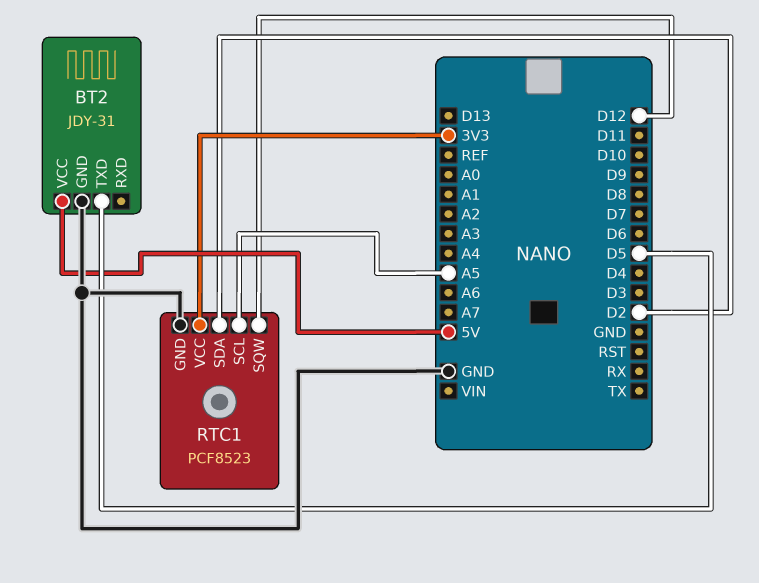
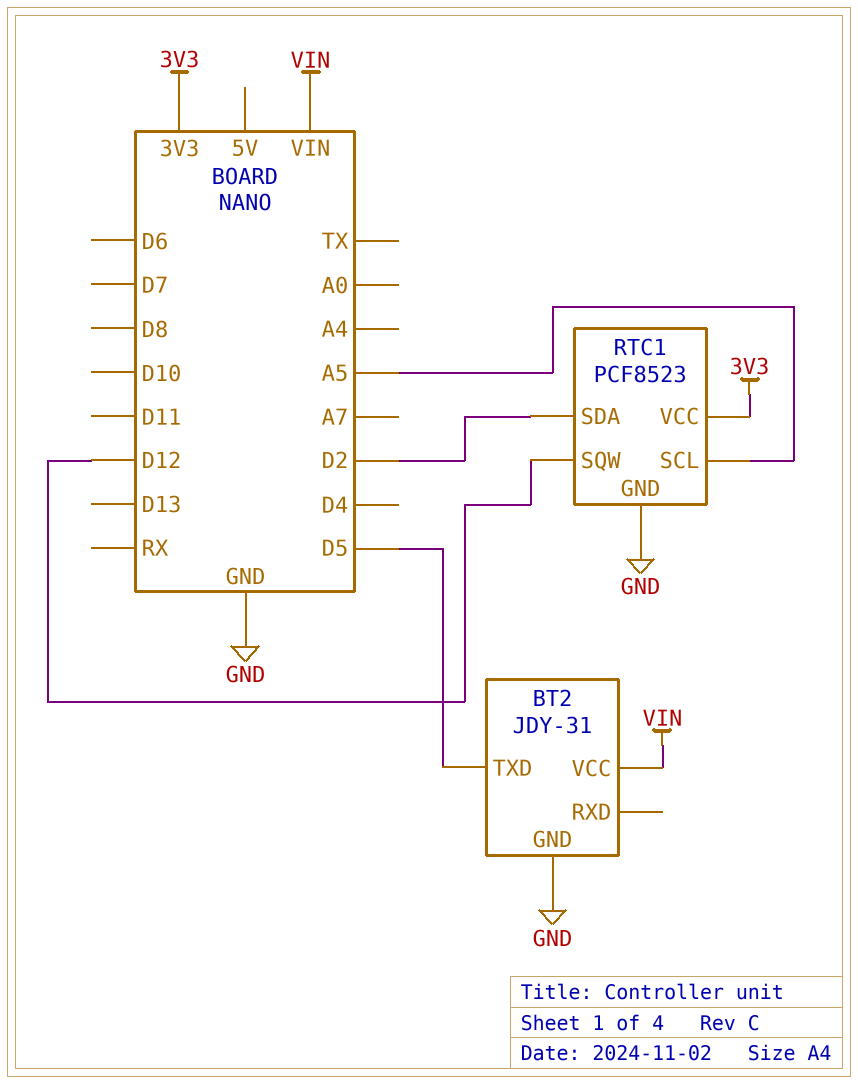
BT2 pin VCC: 5V -> VIN

